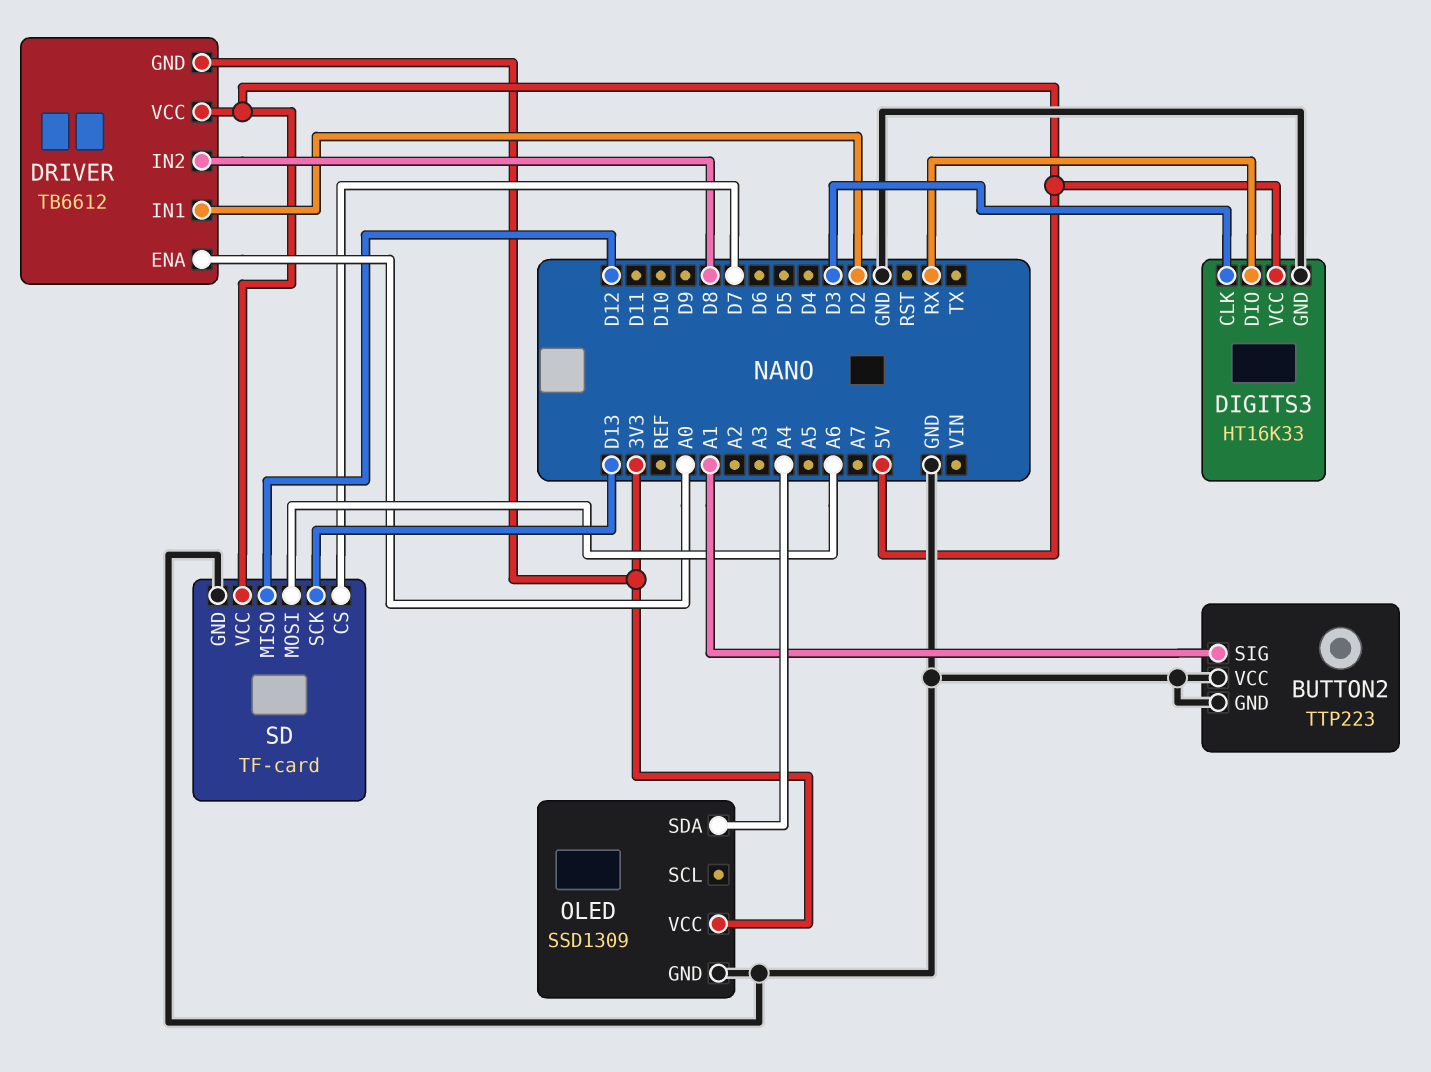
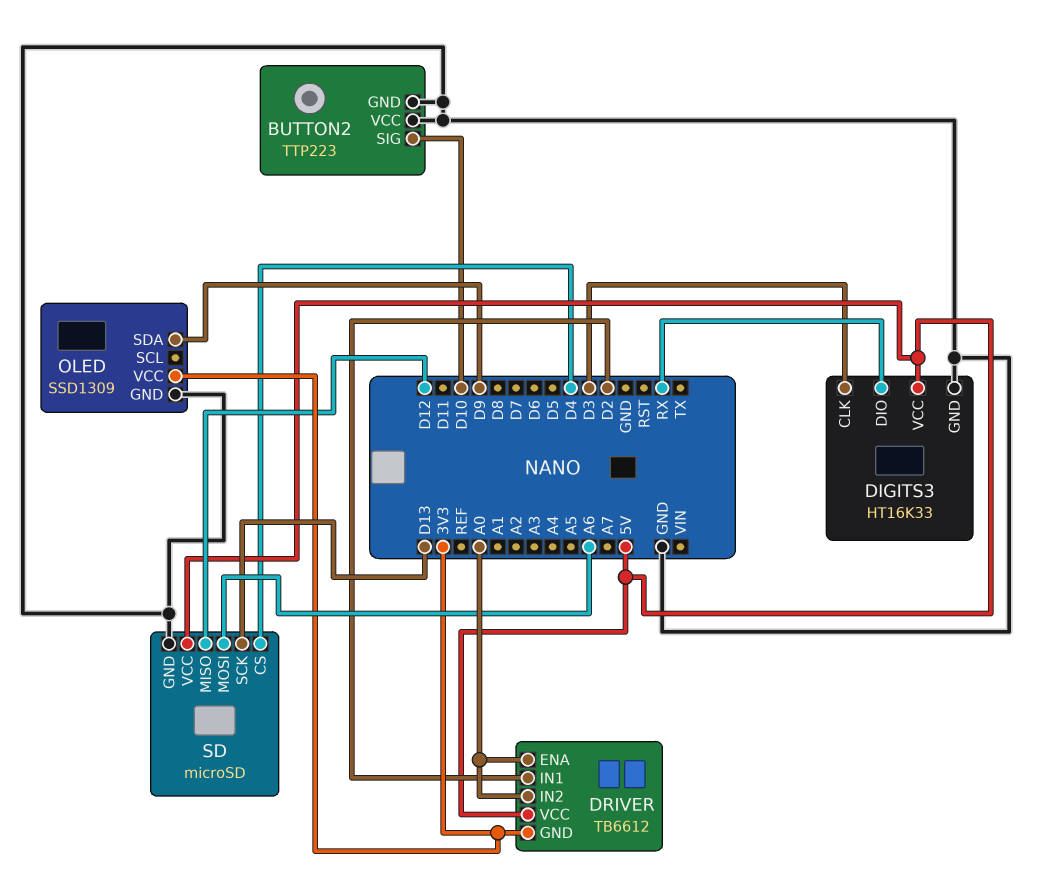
BUTTON2 pin SIG: A1 -> D10
DRIVER pin IN2: D8 -> A0
OLED pin SDA: A4 -> D9
SD: TF-card -> microSD
SD pin CS: D7 -> D4

